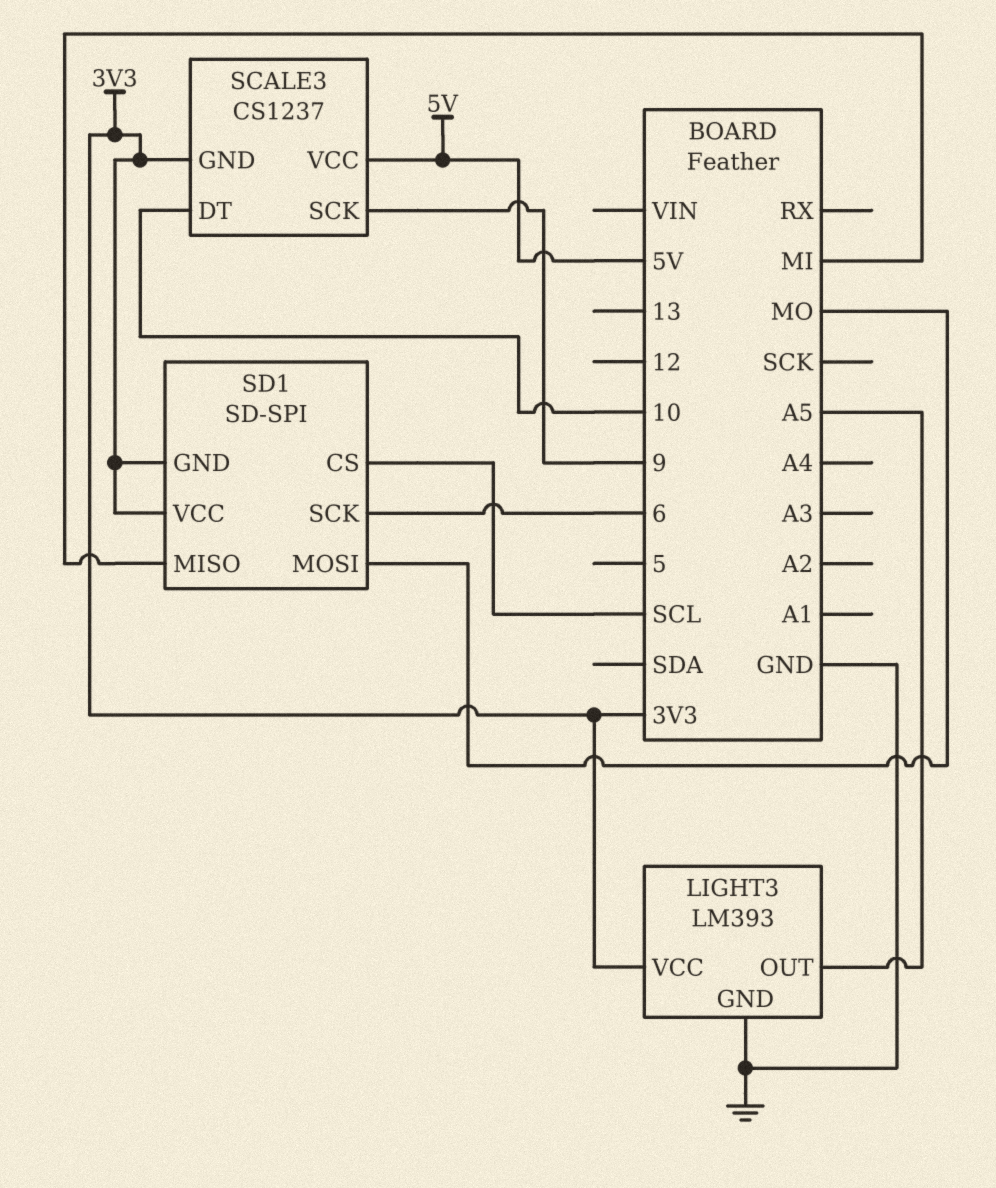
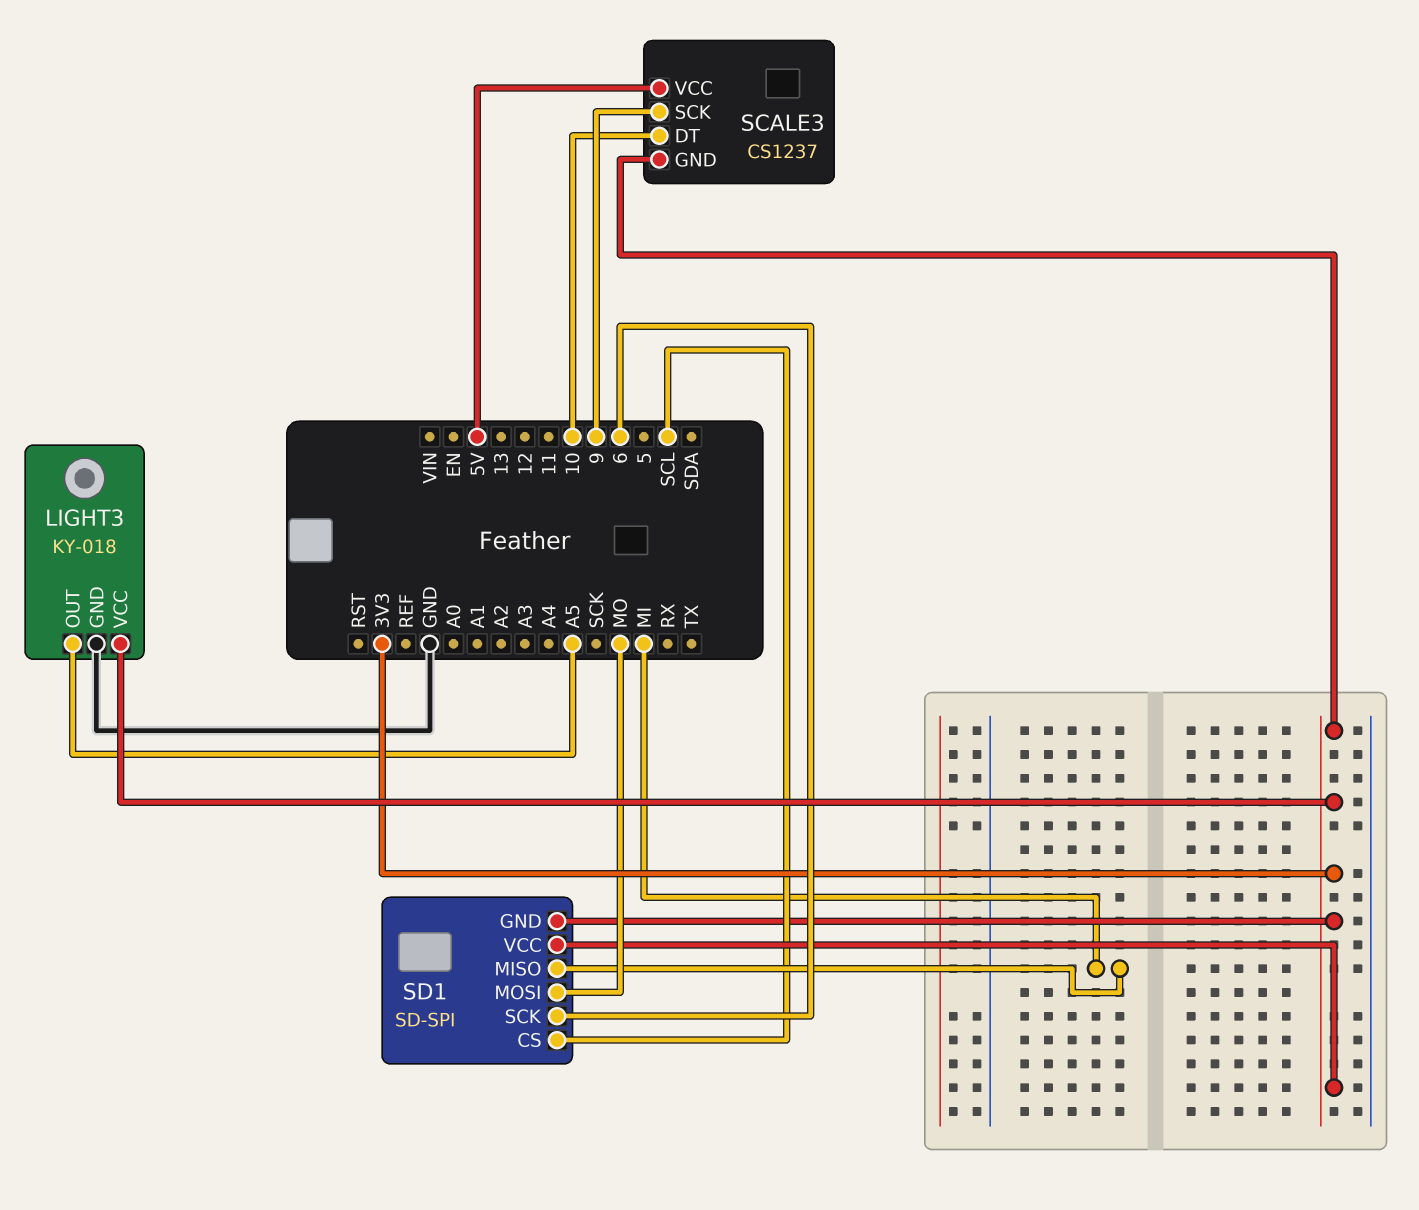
LIGHT3: LM393 -> KY-018

